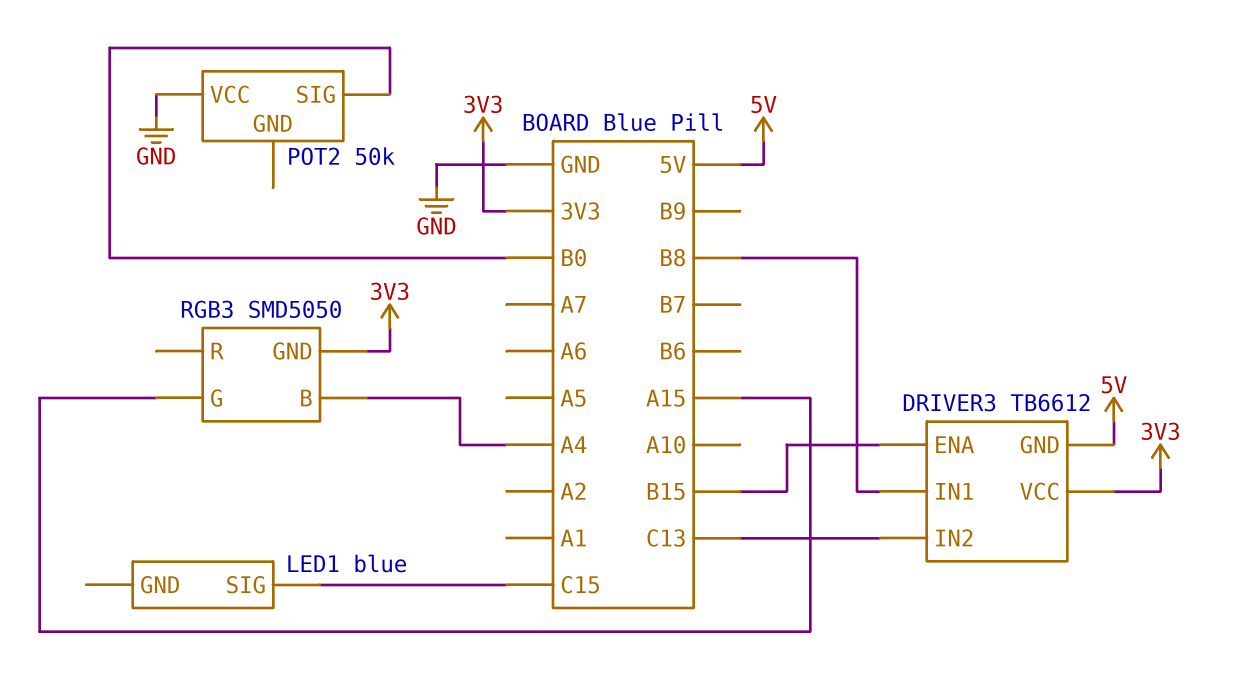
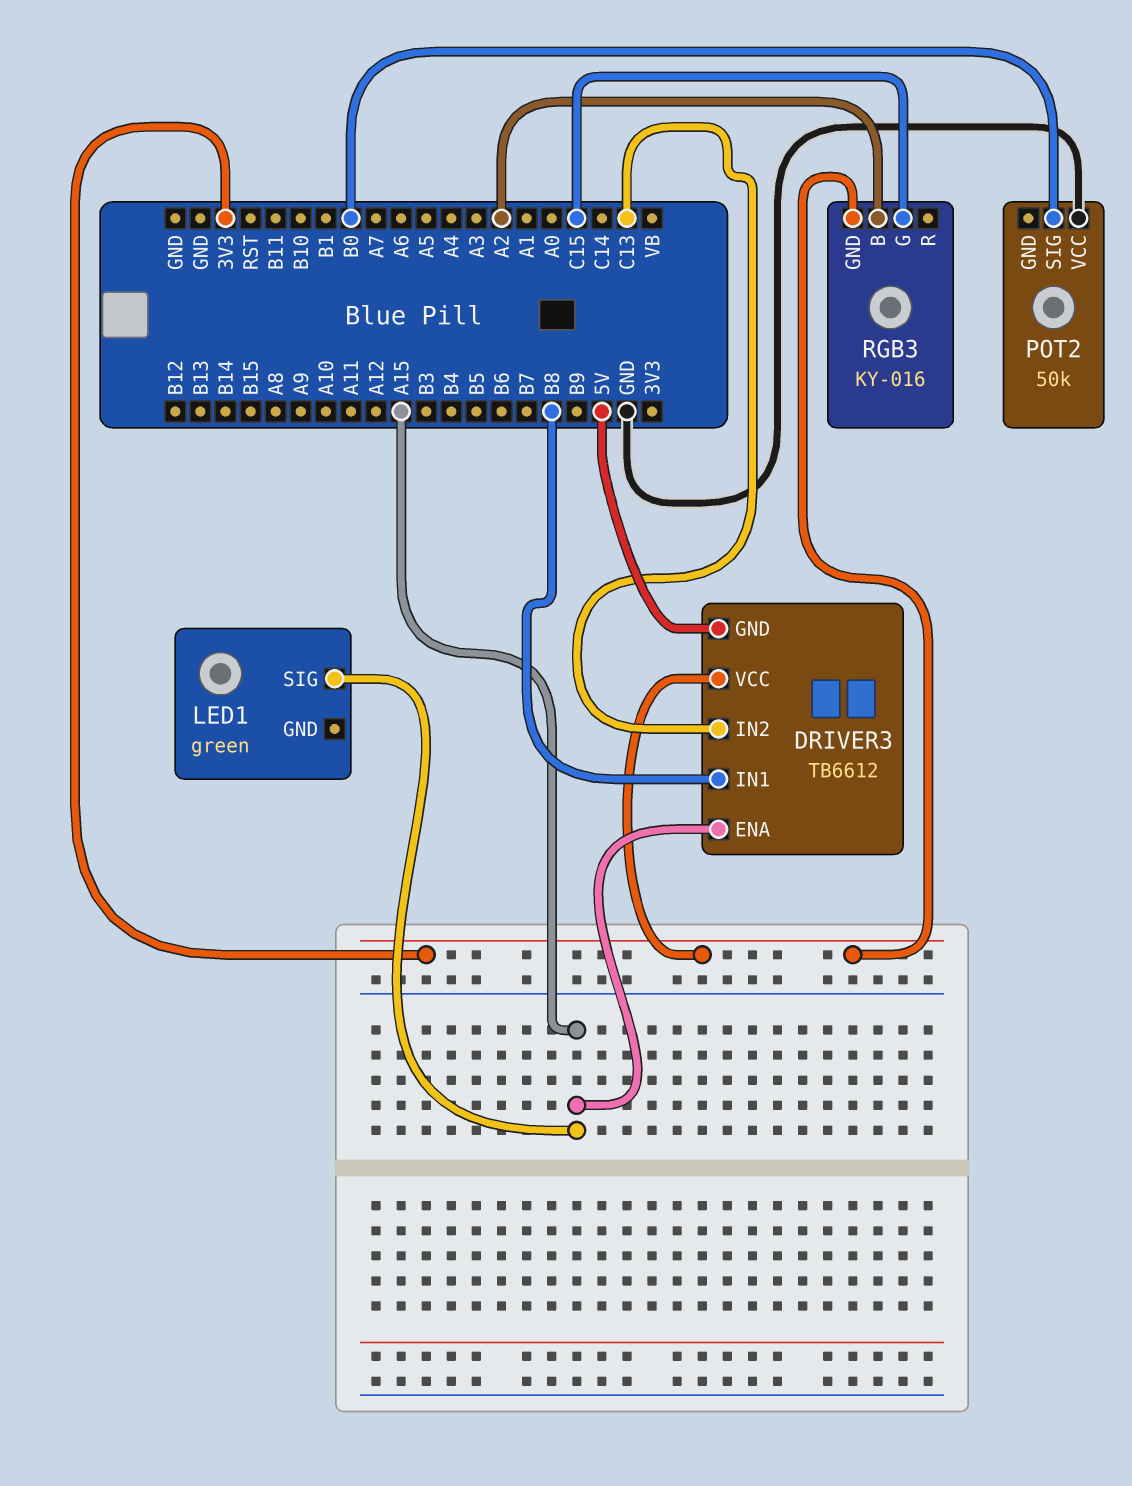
DRIVER3 pin ENA: B15 -> A15
LED1: blue -> green
LED1 pin SIG: C15 -> A15
RGB3: SMD5050 -> KY-016
RGB3 pin B: A4 -> A2
RGB3 pin G: A15 -> C15

